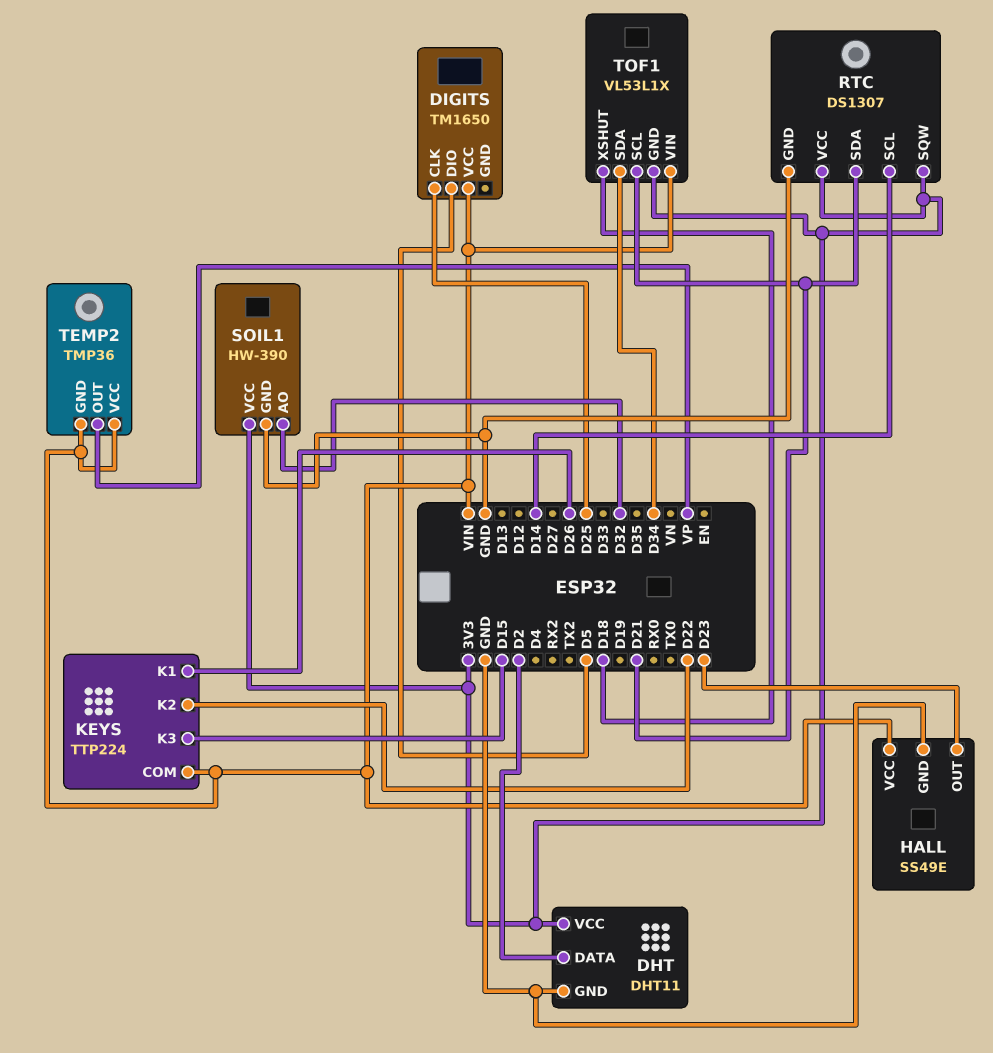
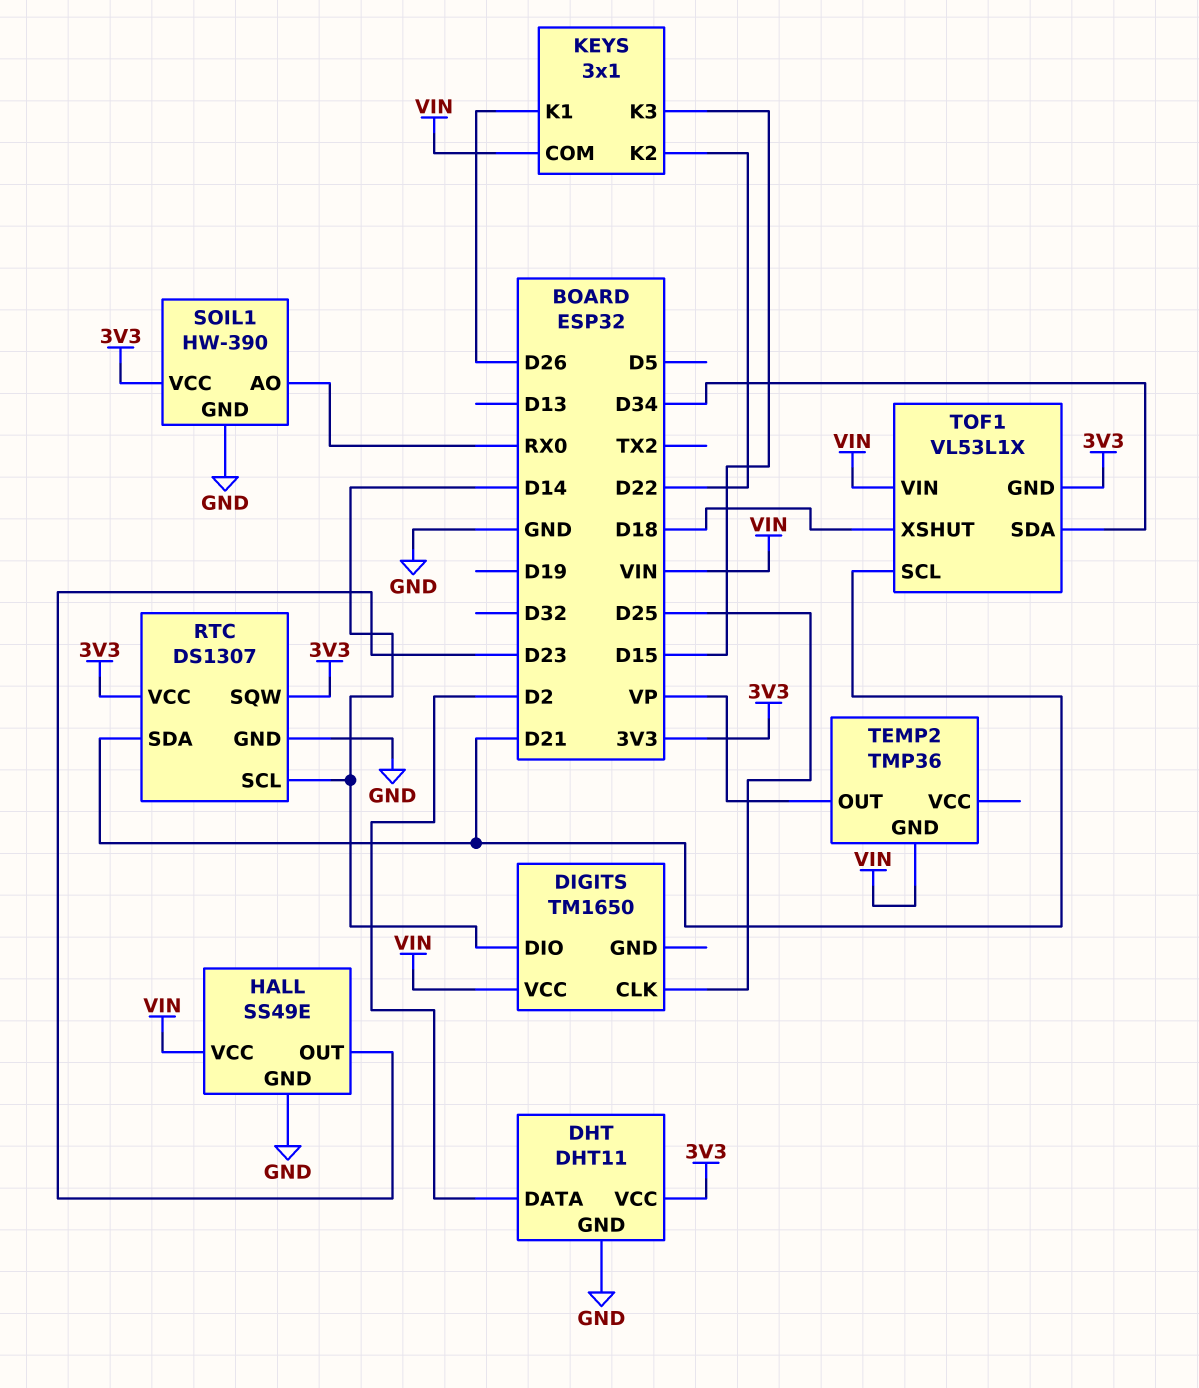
DIGITS pin DIO: D5 -> D14
KEYS: TTP224 -> 3x1
SOIL1 pin AO: D32 -> RX0
TEMP2 pin VCC: VIN -> none

